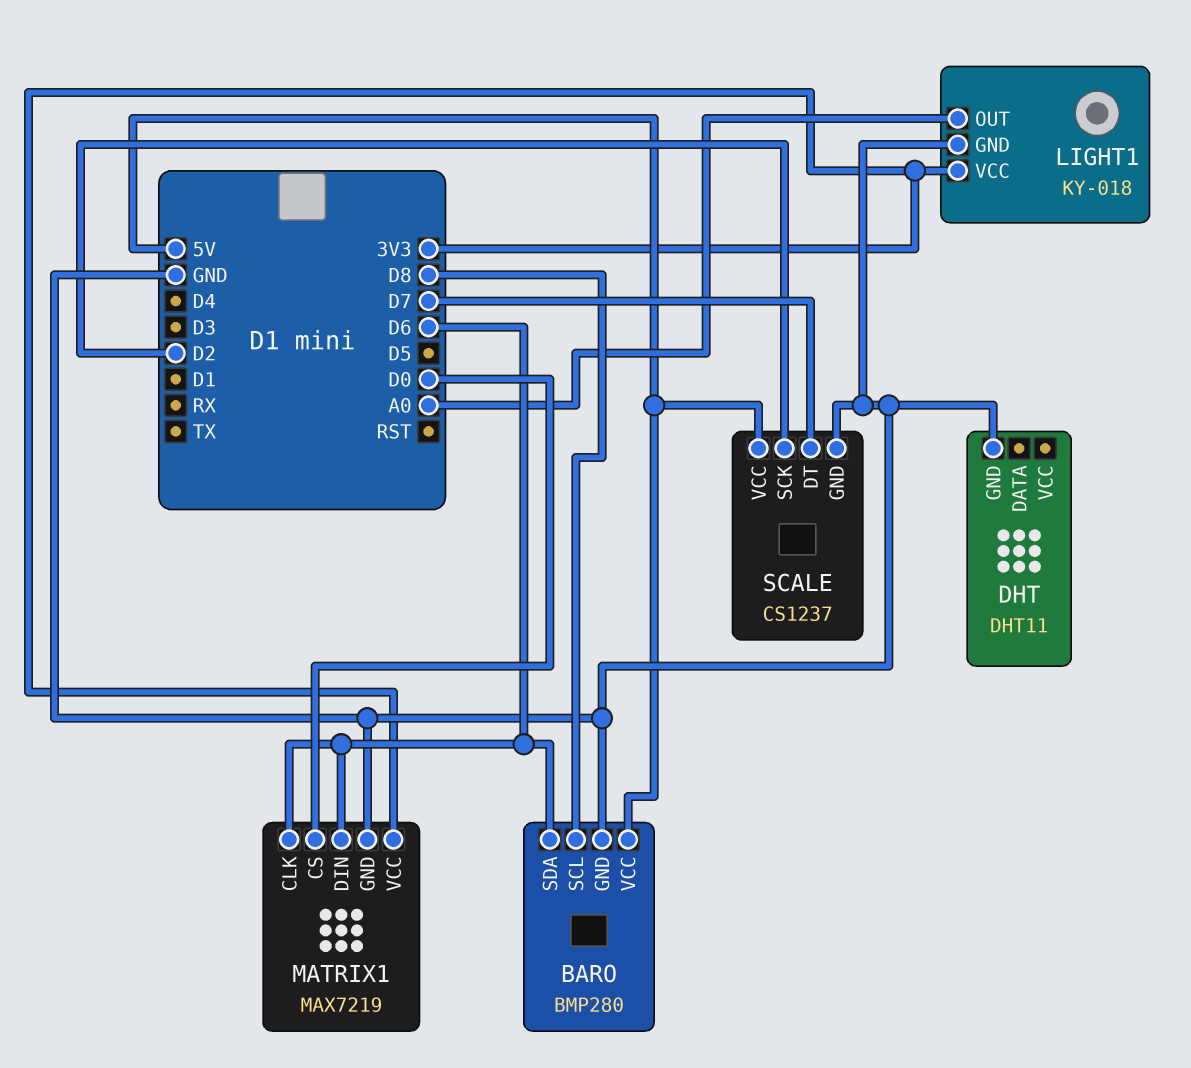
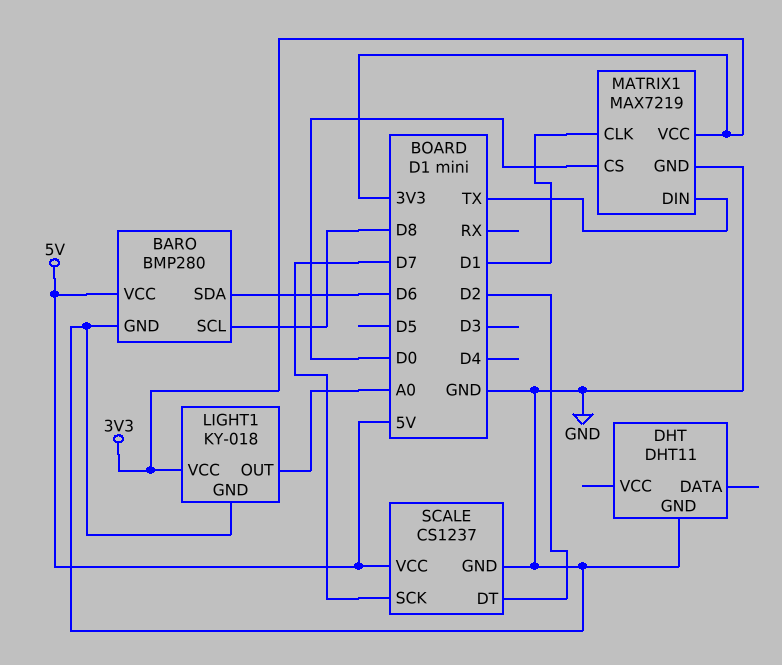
MATRIX1 pin CLK: D6 -> D1
MATRIX1 pin DIN: D6 -> TX
SCALE pin DT: D7 -> D2
SCALE pin SCK: D2 -> D7

